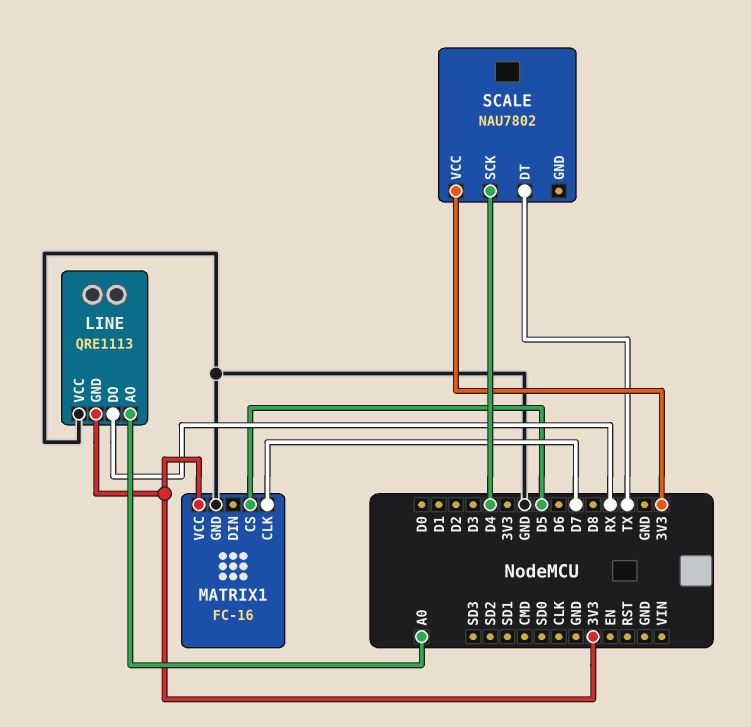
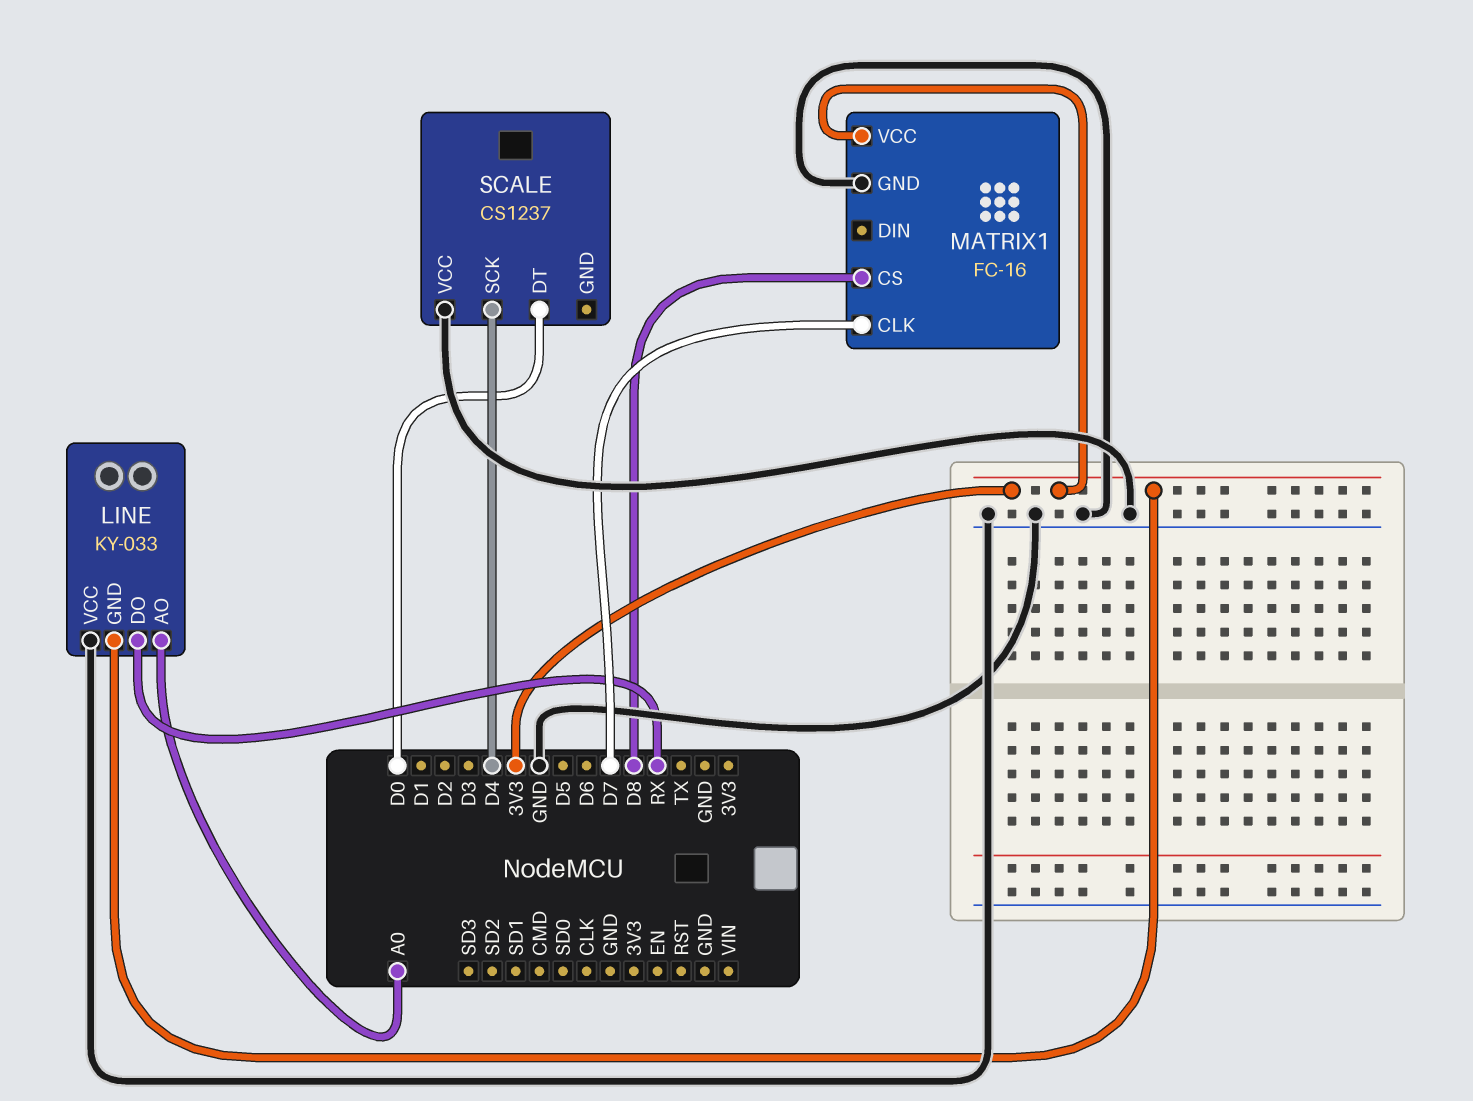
LINE: QRE1113 -> KY-033
MATRIX1 pin CS: D5 -> D8
SCALE: NAU7802 -> CS1237
SCALE pin DT: TX -> D0
SCALE pin VCC: 3V3 -> GND

